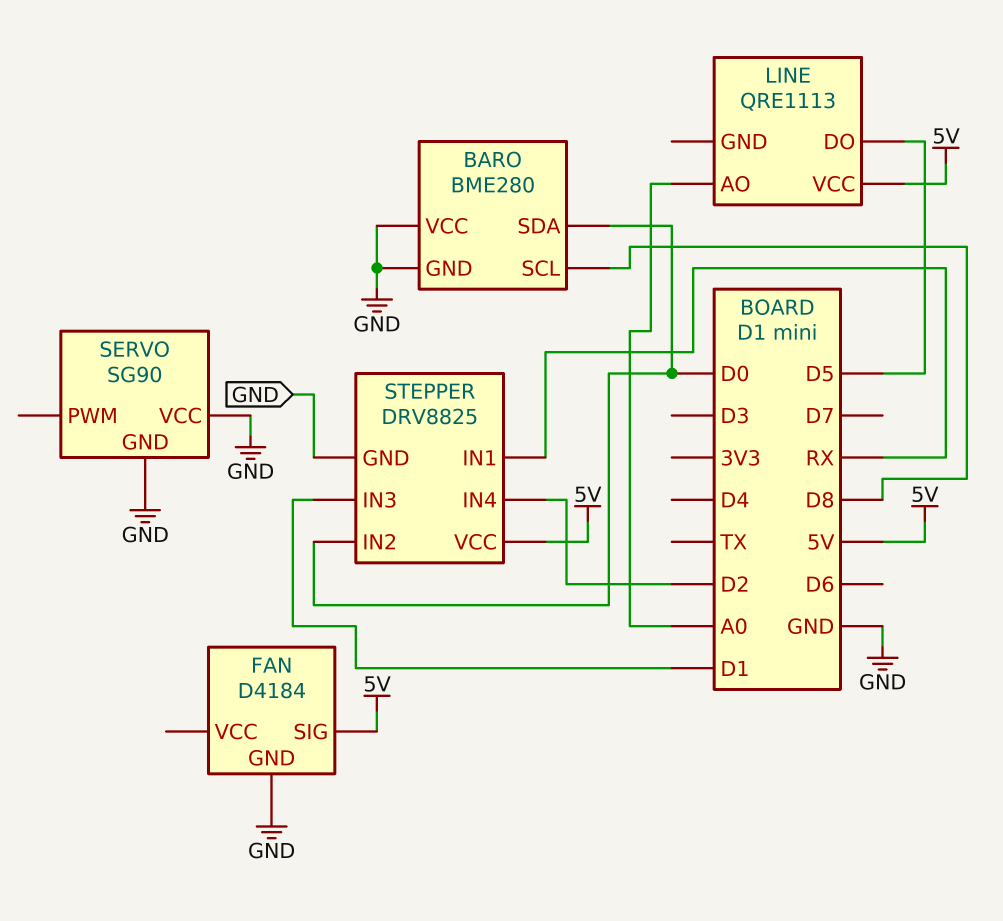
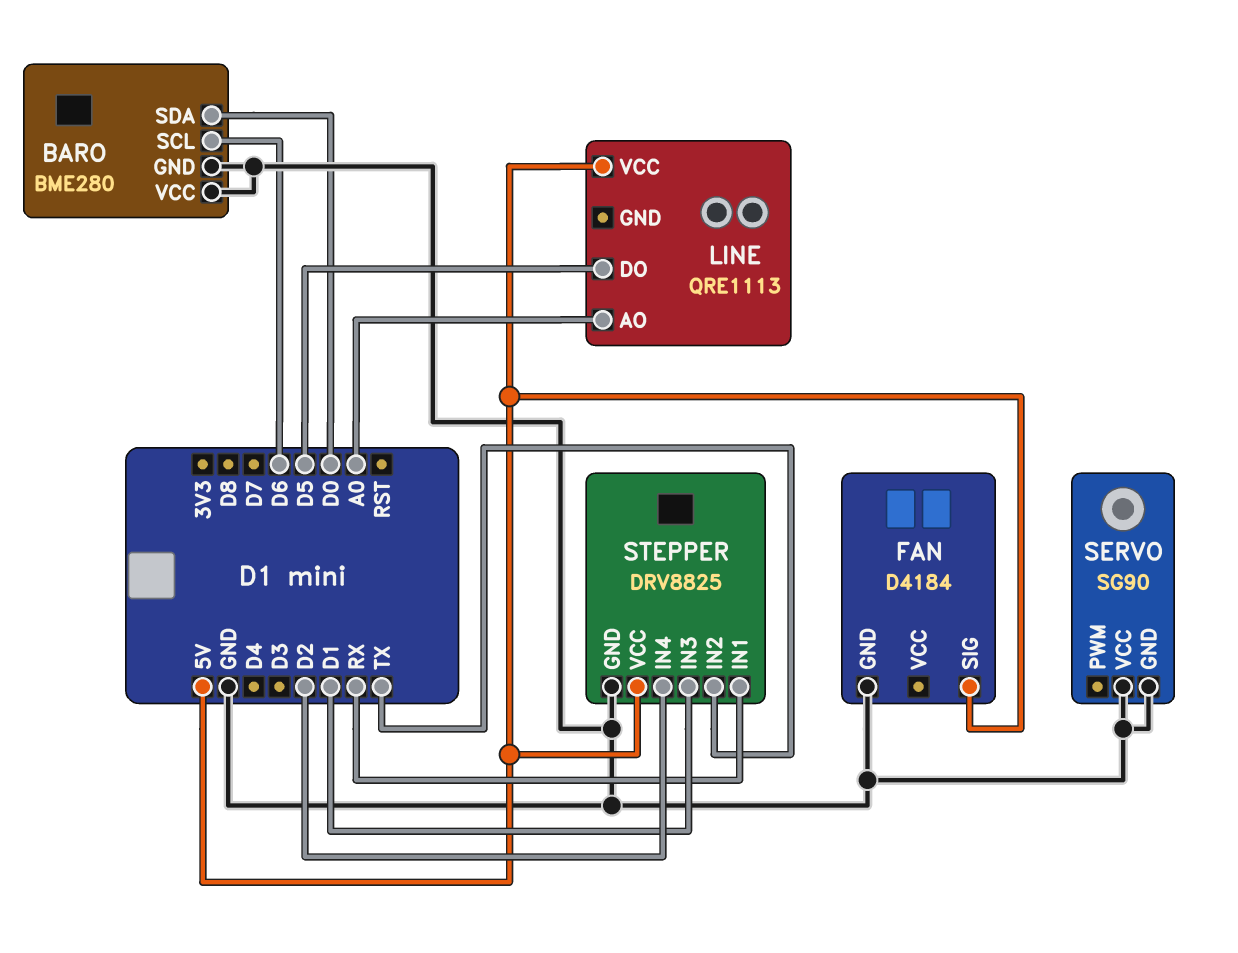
BARO pin SCL: D8 -> D6
STEPPER pin IN2: D0 -> TX

